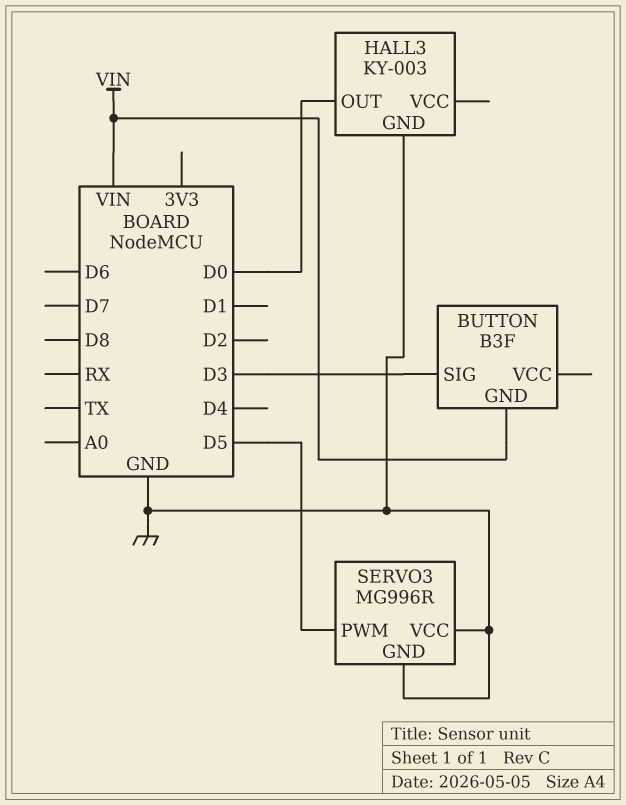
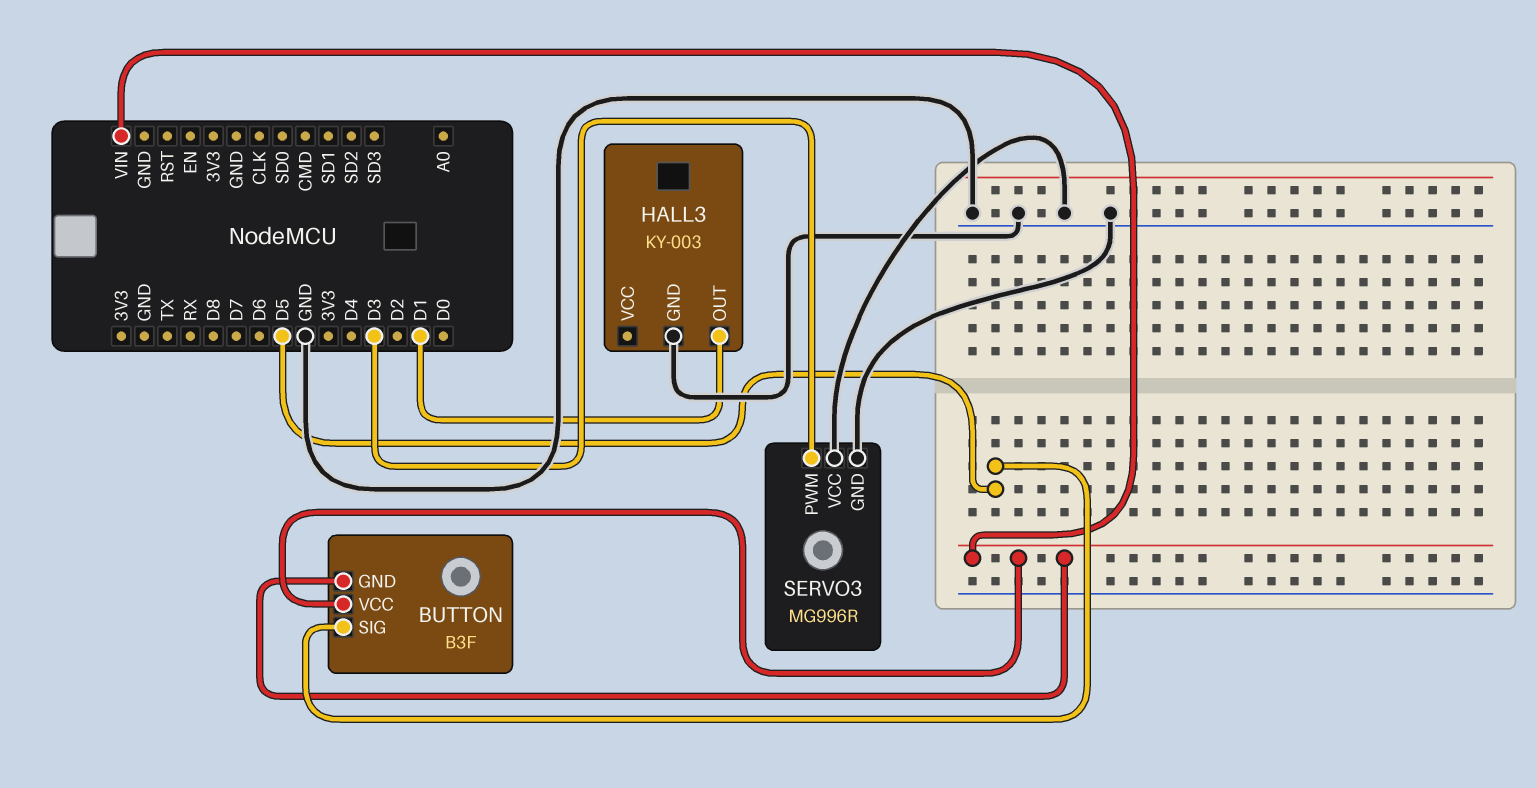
BUTTON pin SIG: D3 -> D5
BUTTON pin VCC: none -> VIN
HALL3 pin OUT: D0 -> D1
SERVO3 pin PWM: D5 -> D3

